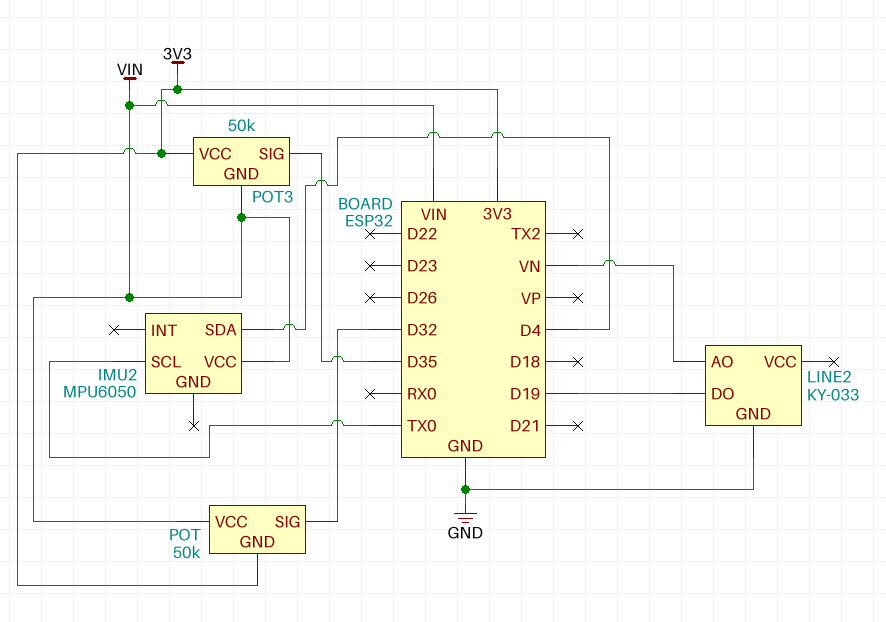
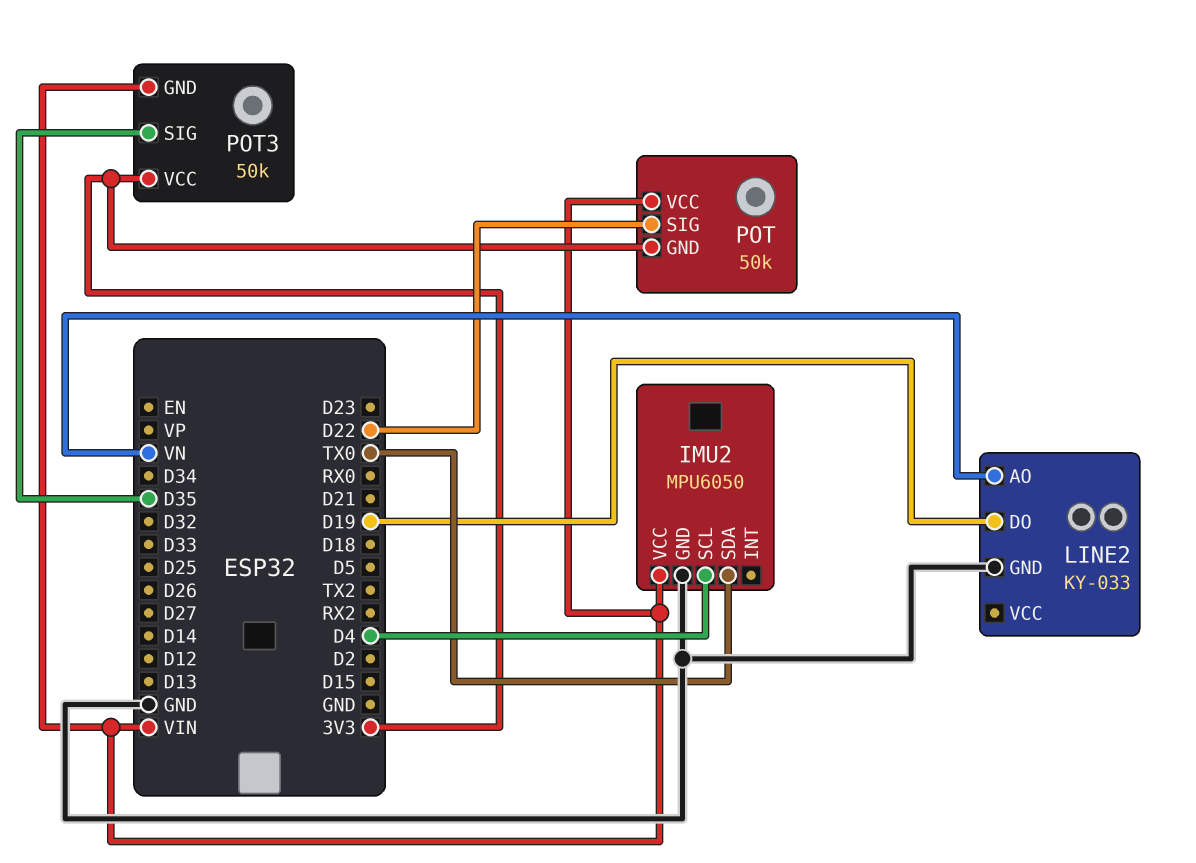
IMU2 pin GND: none -> GND
IMU2 pin SCL: TX0 -> D4
IMU2 pin SDA: D4 -> TX0
POT pin SIG: D32 -> D22

